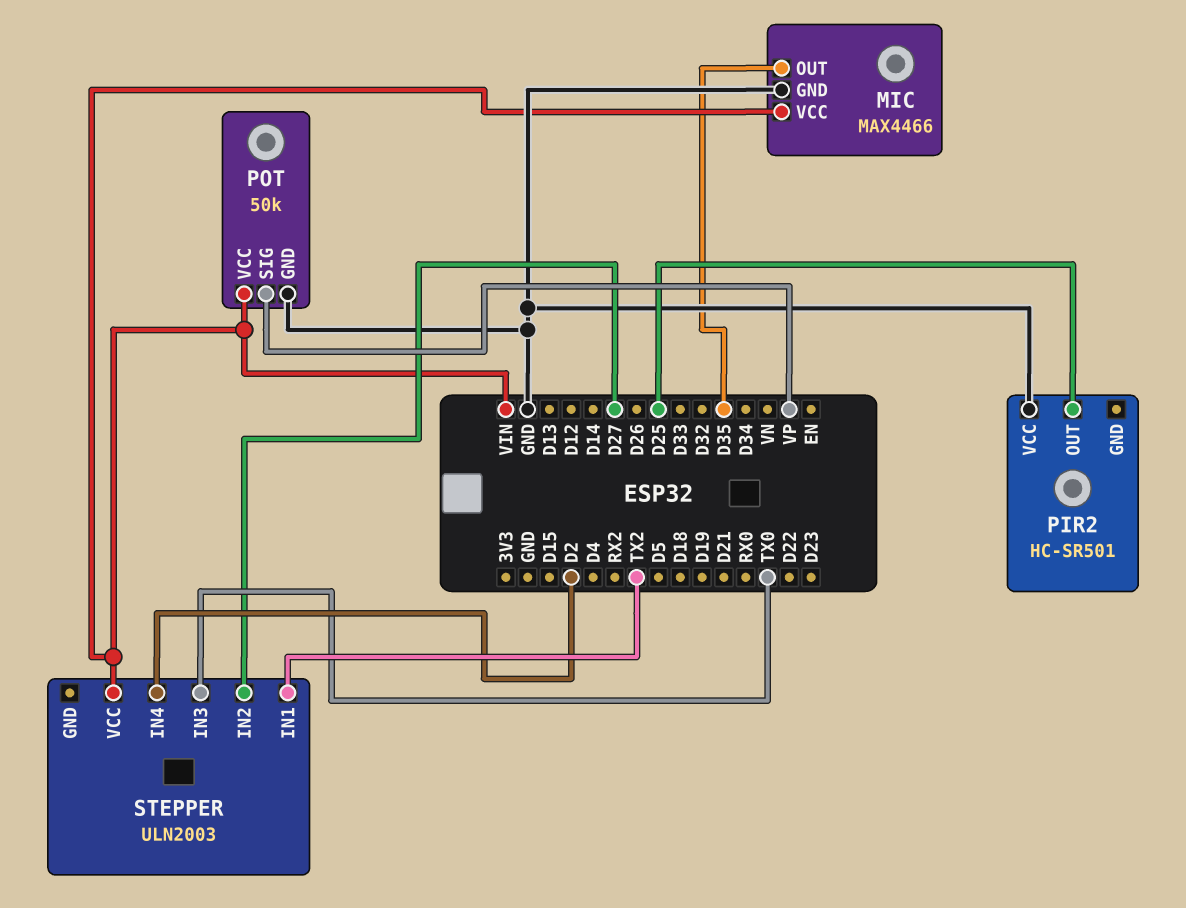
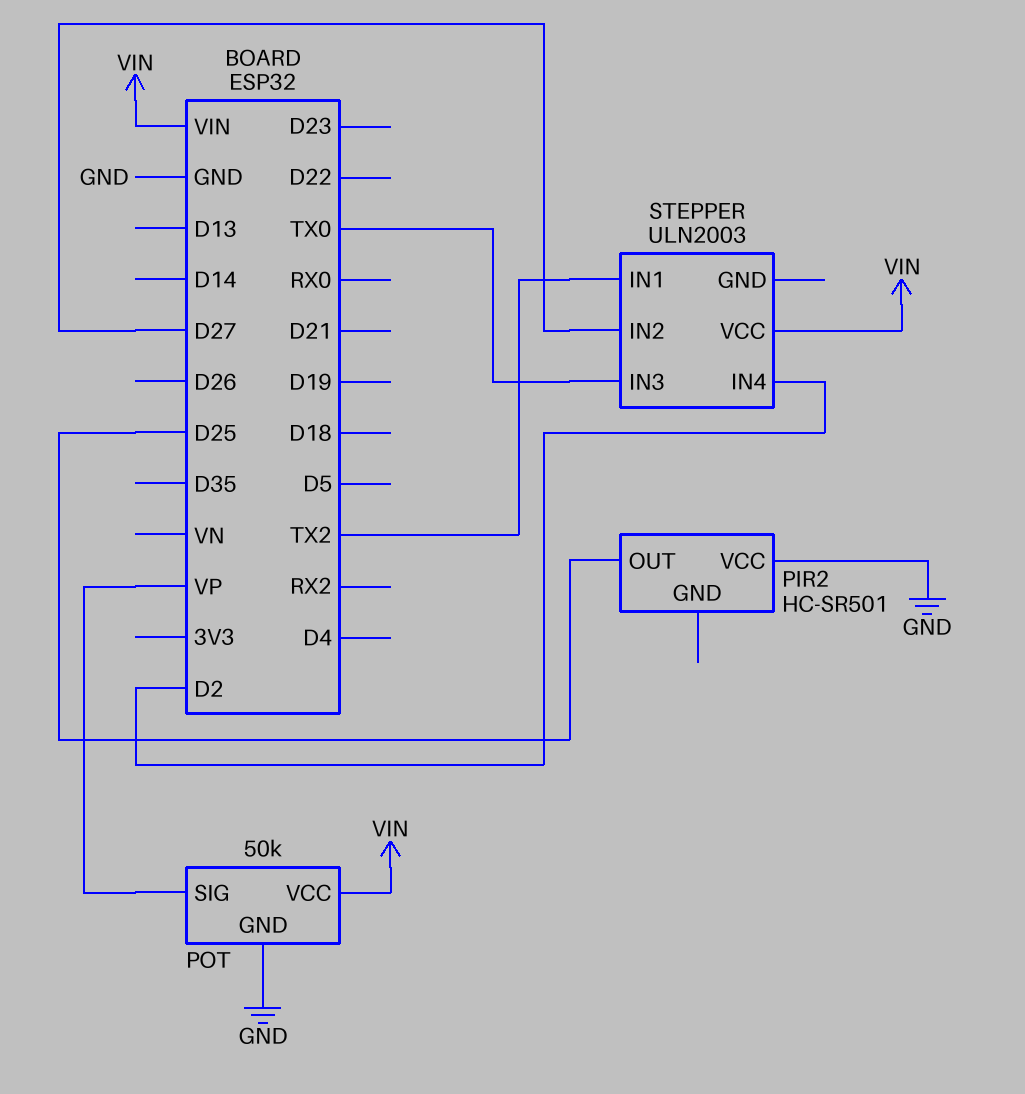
MIC: MAX4466 -> none
MIC pin GND: GND -> none
MIC pin OUT: D35 -> none
MIC pin VCC: VIN -> none

